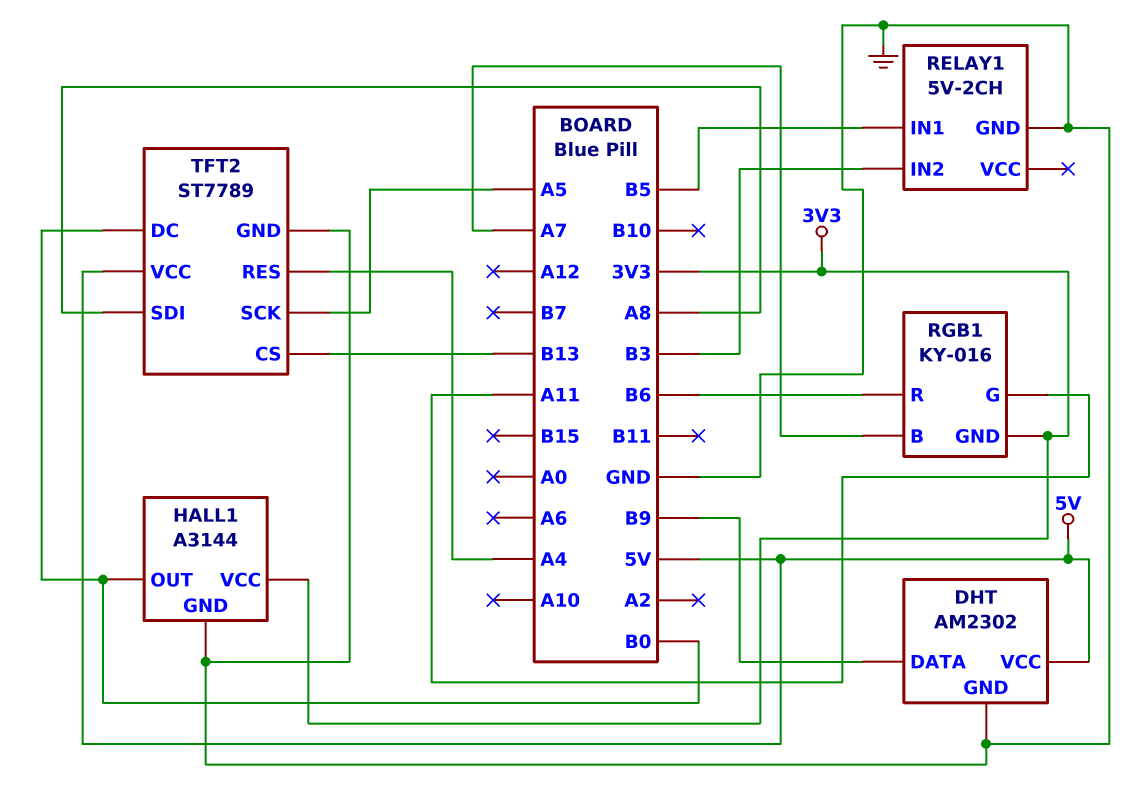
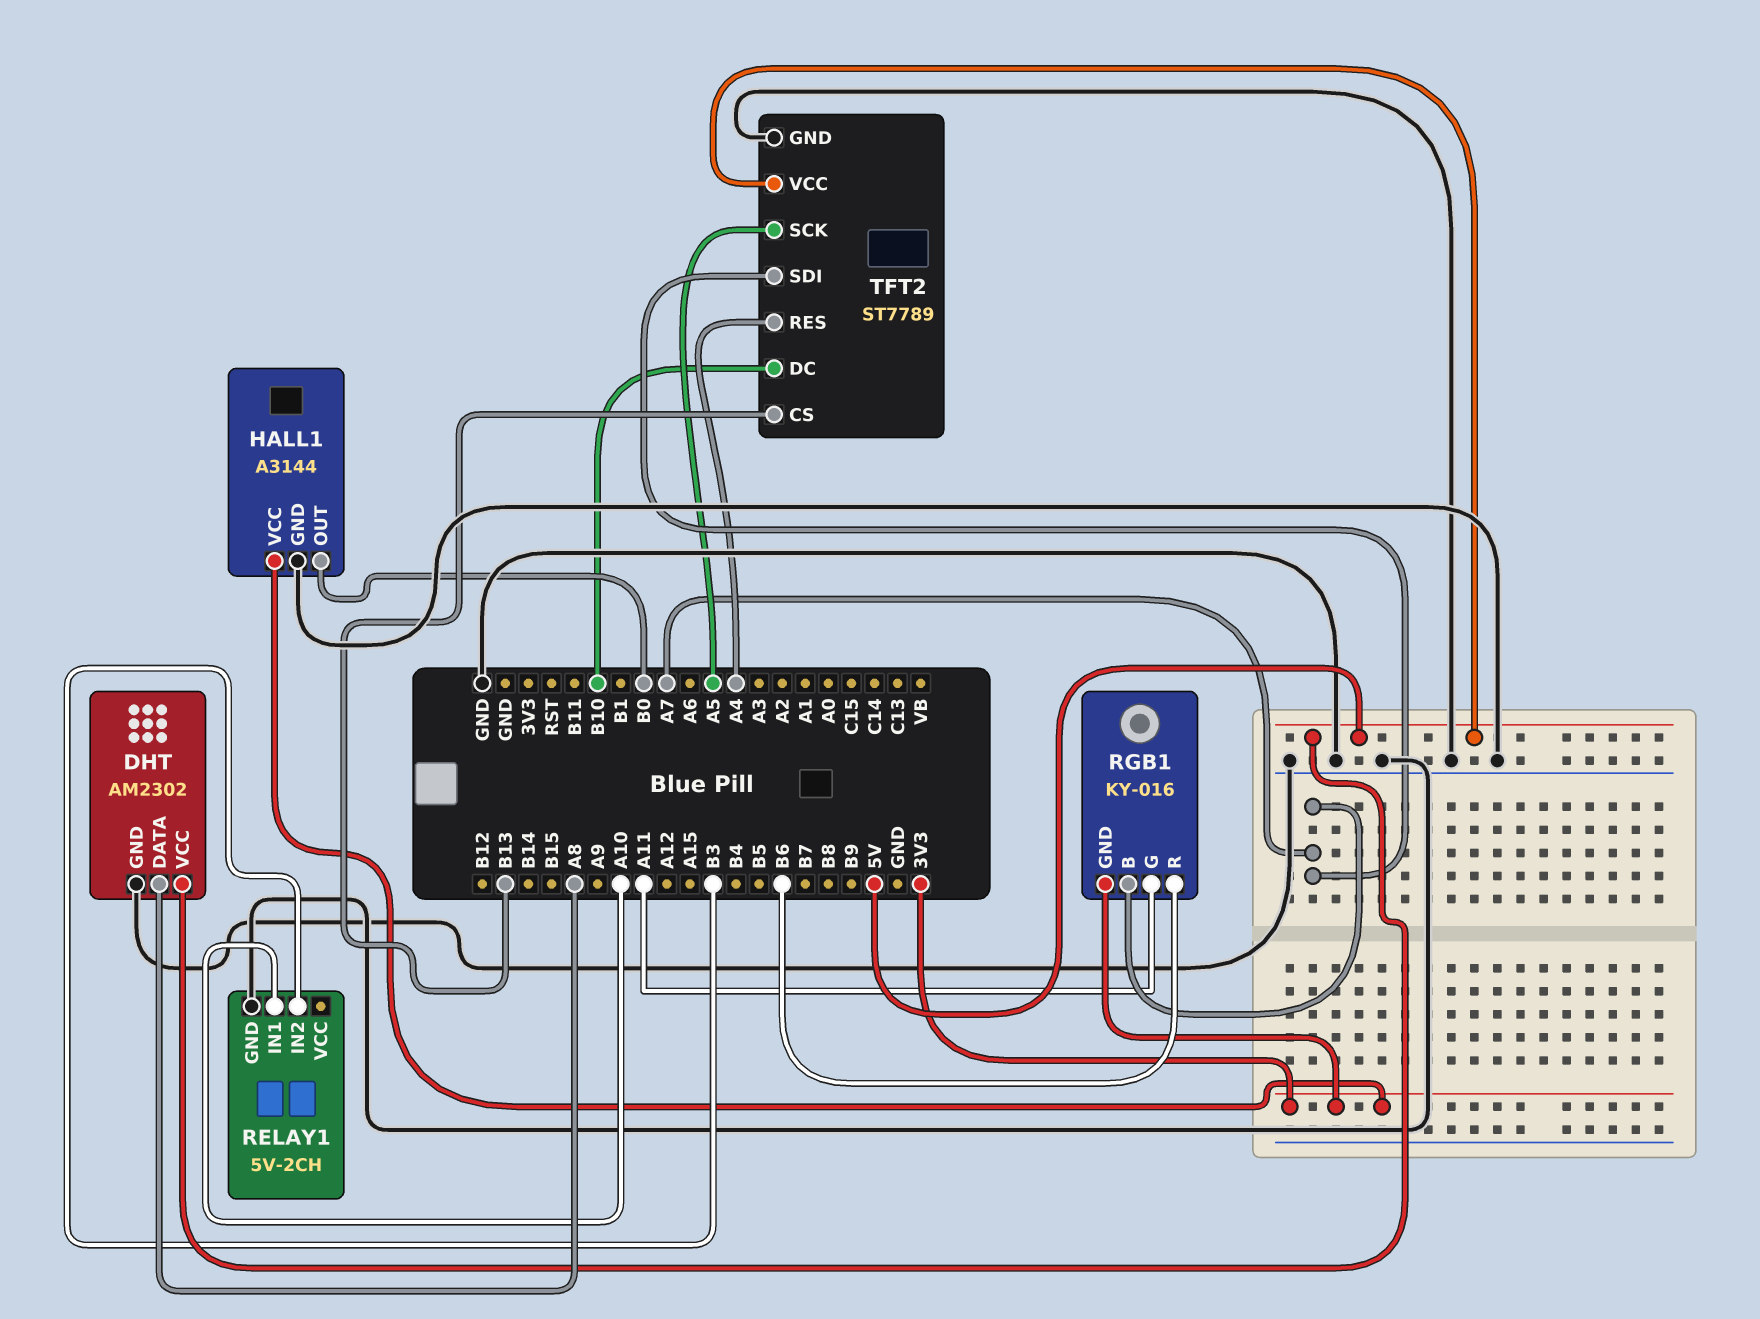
DHT pin DATA: B9 -> A8
RELAY1 pin IN1: B5 -> A10
TFT2 pin DC: B0 -> B10
TFT2 pin SDI: A8 -> A7

